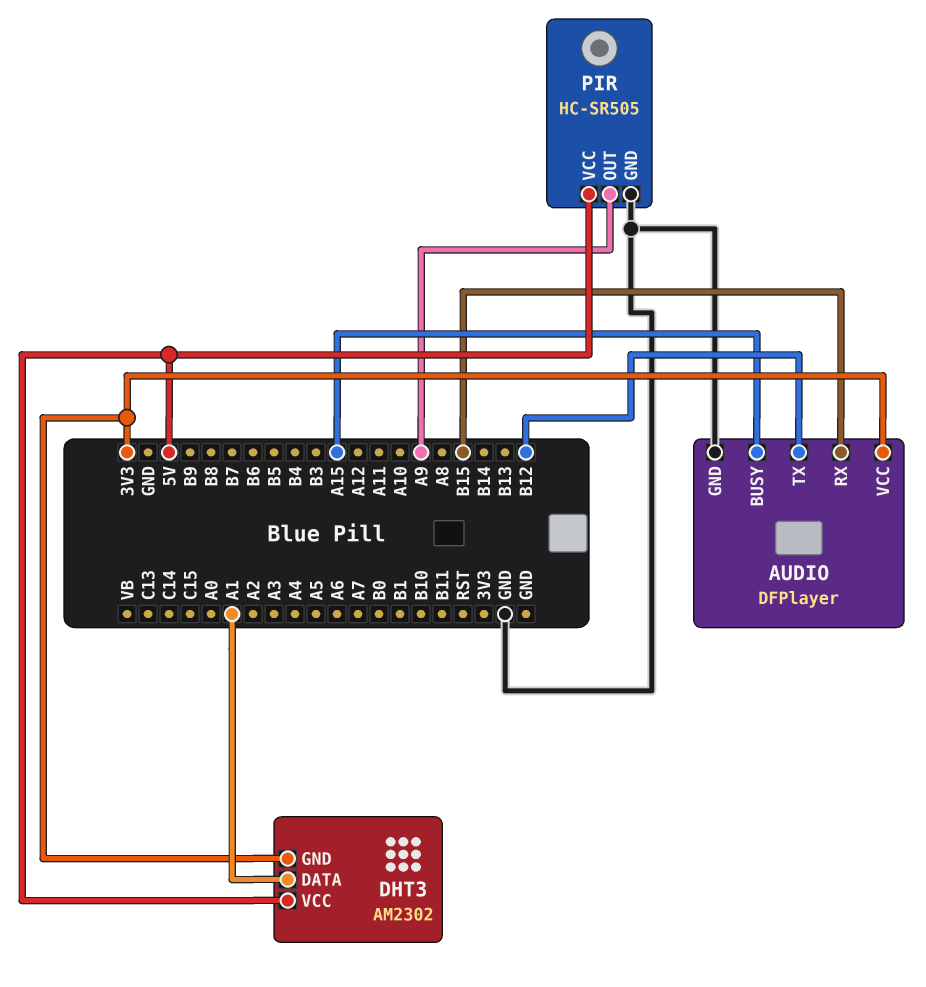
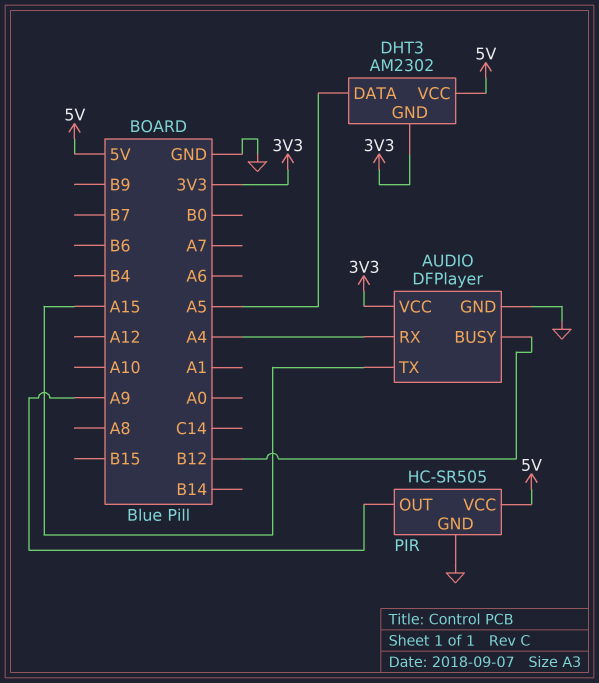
AUDIO pin BUSY: A15 -> B12
AUDIO pin RX: B15 -> A4
AUDIO pin TX: B12 -> A15
DHT3 pin DATA: A1 -> A5

